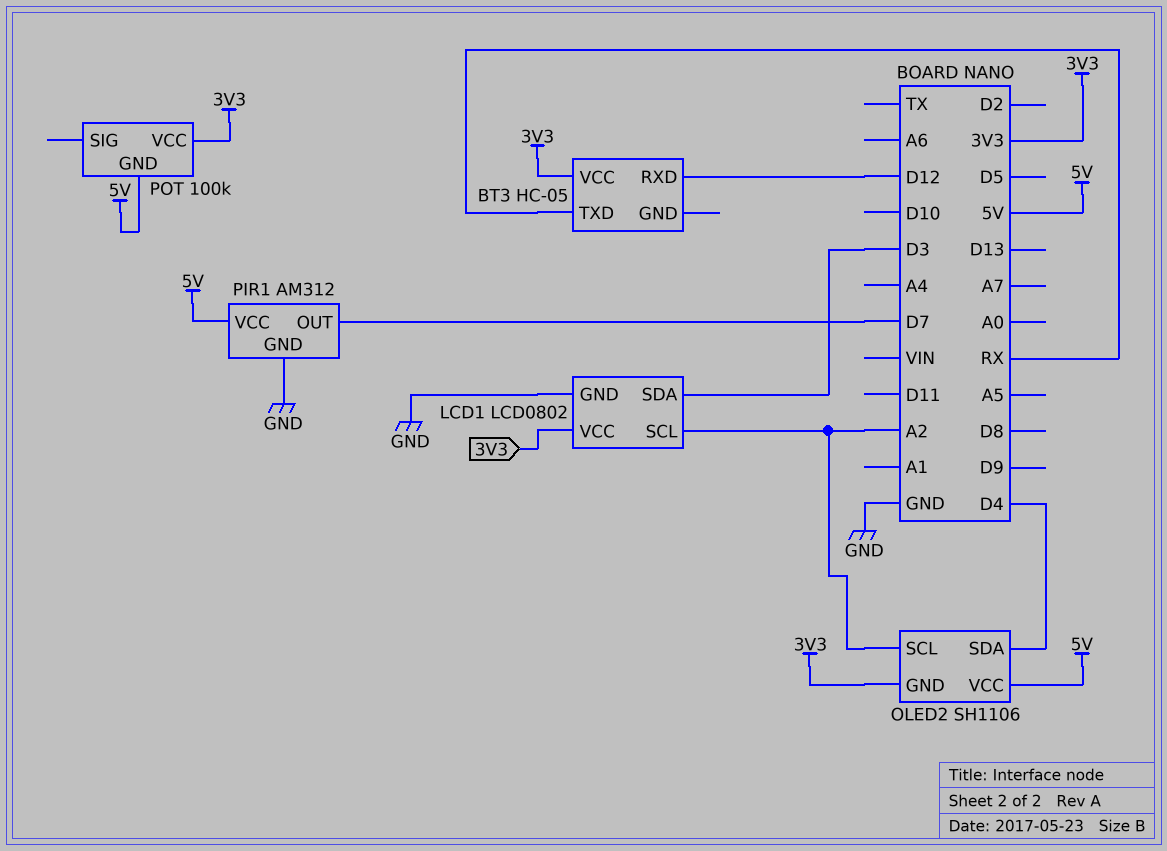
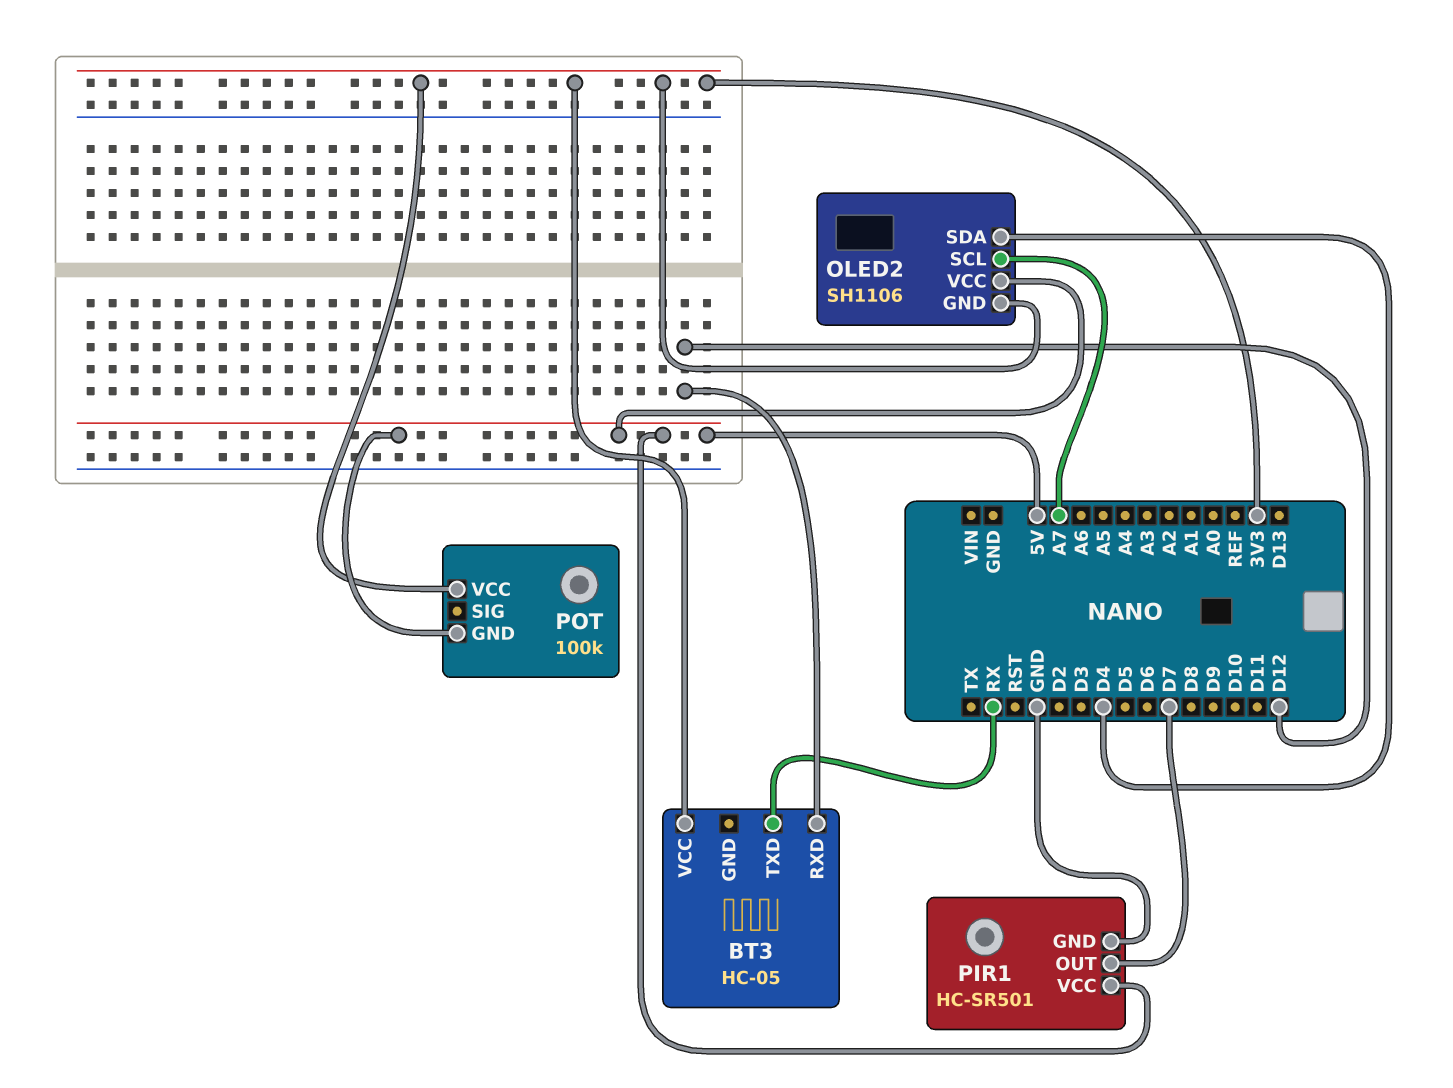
LCD1: LCD0802 -> none
LCD1 pin GND: GND -> none
LCD1 pin SCL: A2 -> none
LCD1 pin SDA: D3 -> none
LCD1 pin VCC: 3V3 -> none
OLED2 pin SCL: A2 -> A7
PIR1: AM312 -> HC-SR501

